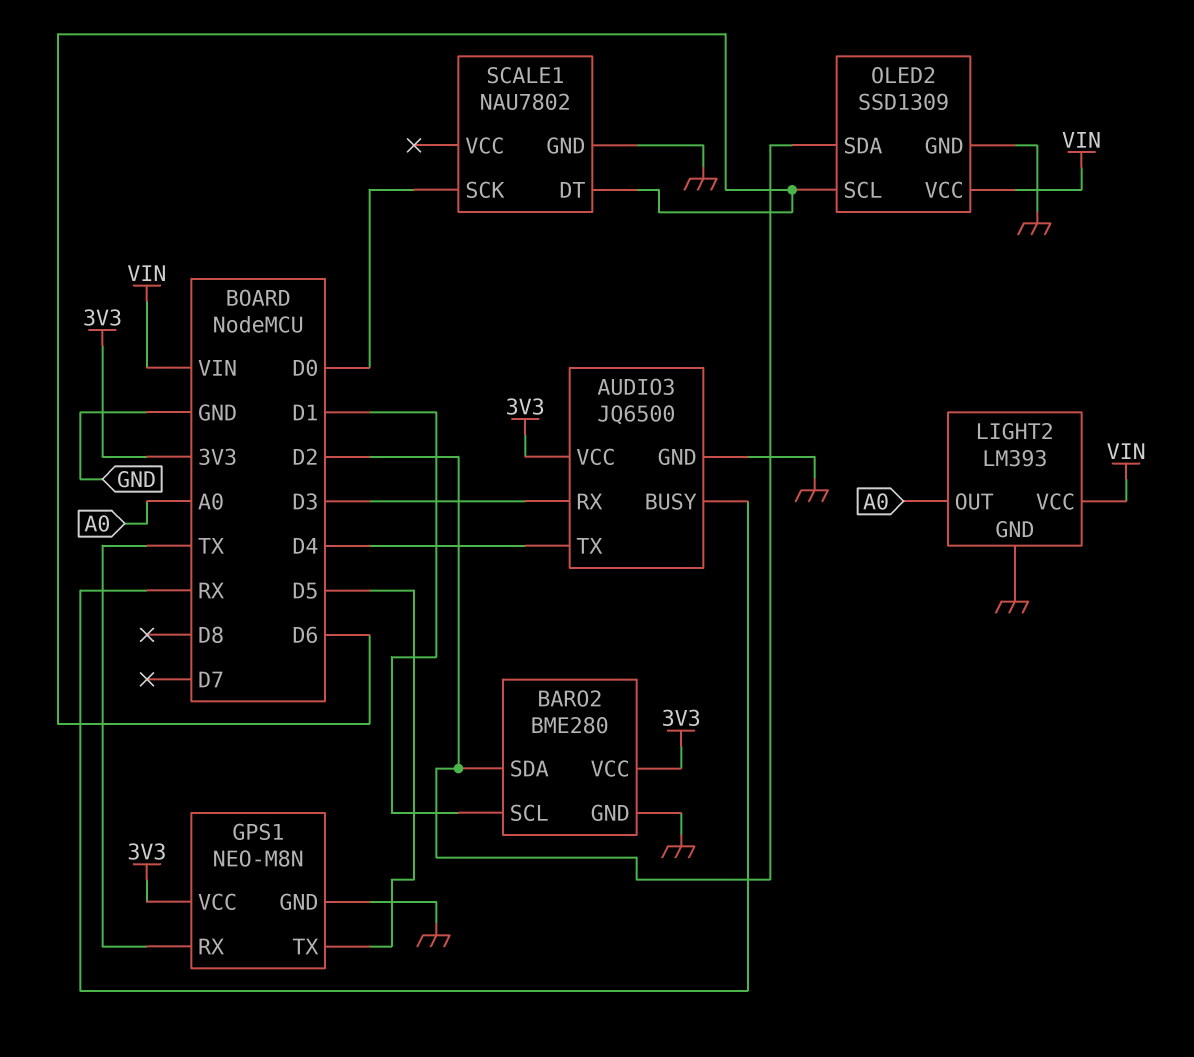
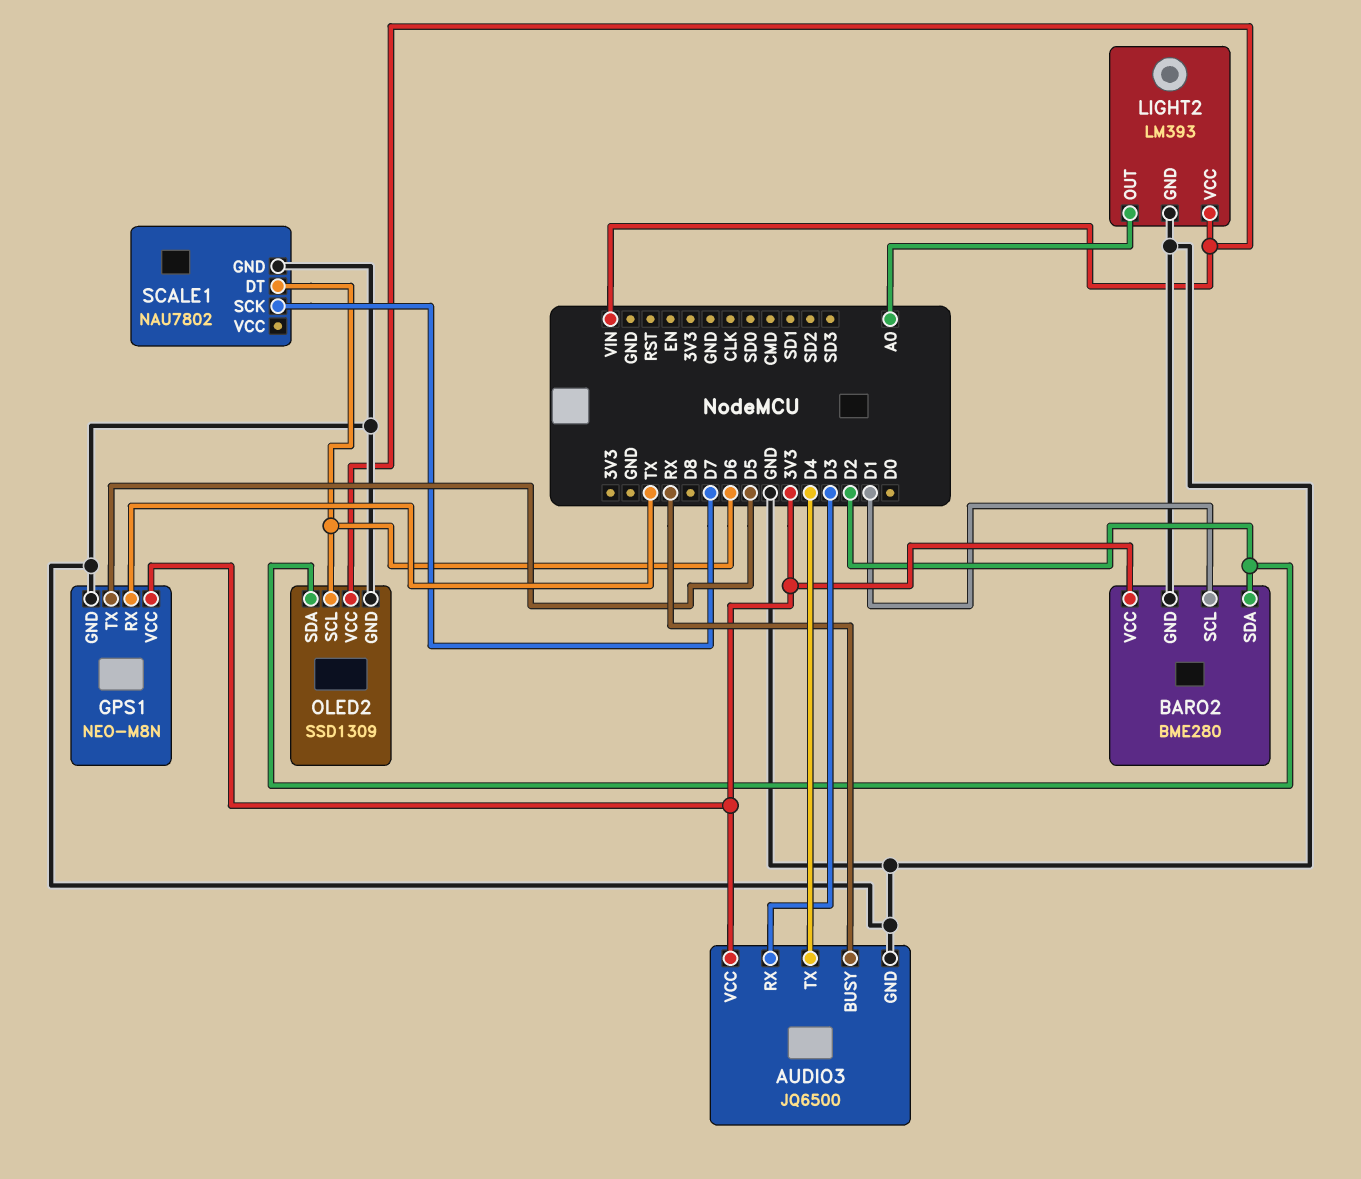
SCALE1 pin SCK: D0 -> D7

